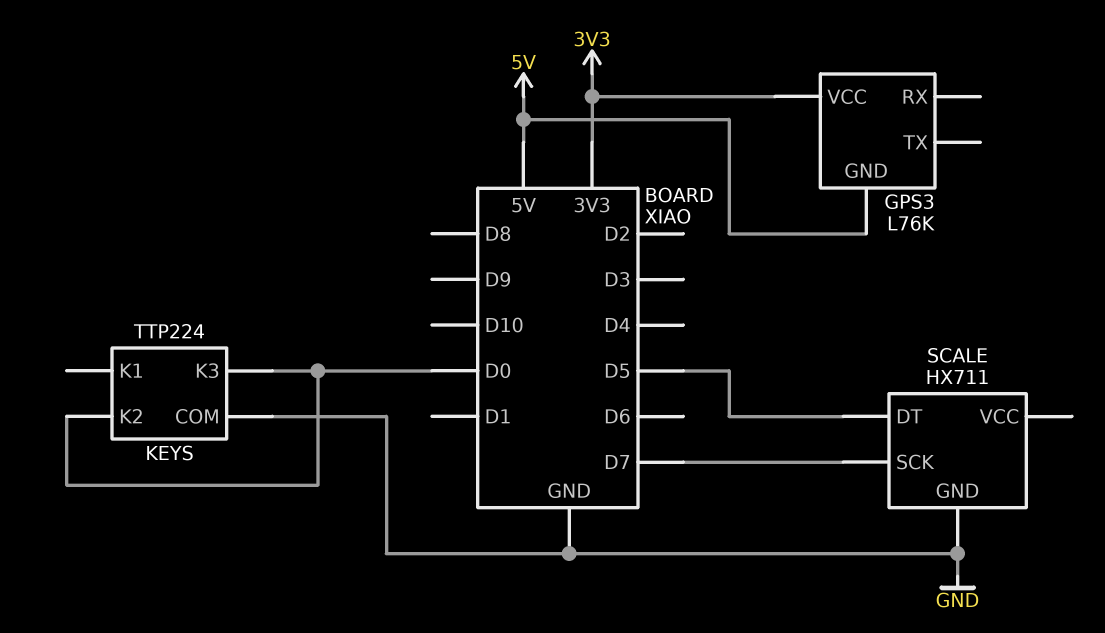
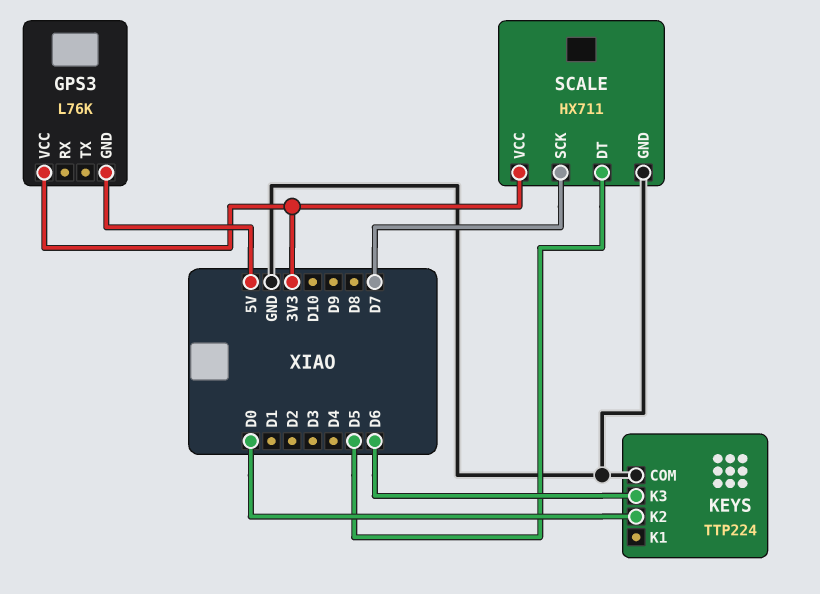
KEYS pin K3: D0 -> D6
SCALE pin VCC: none -> 3V3

